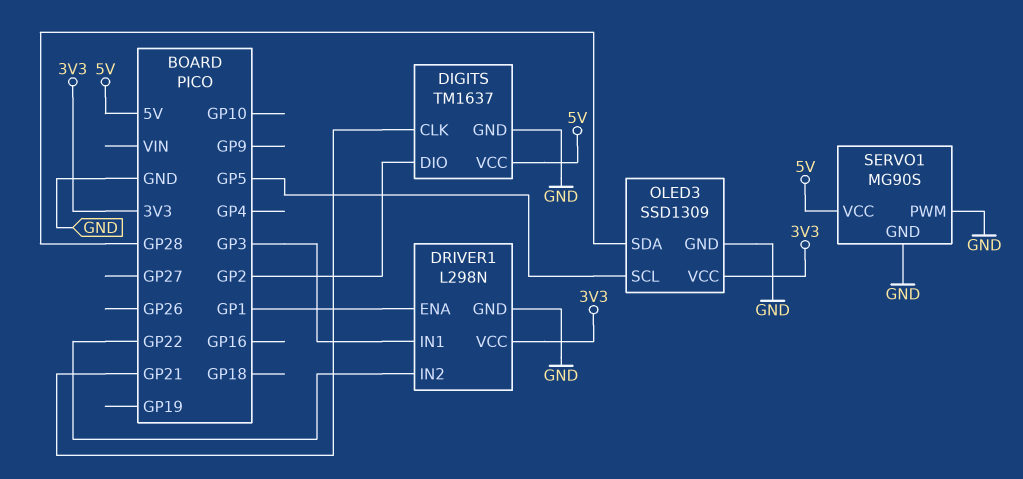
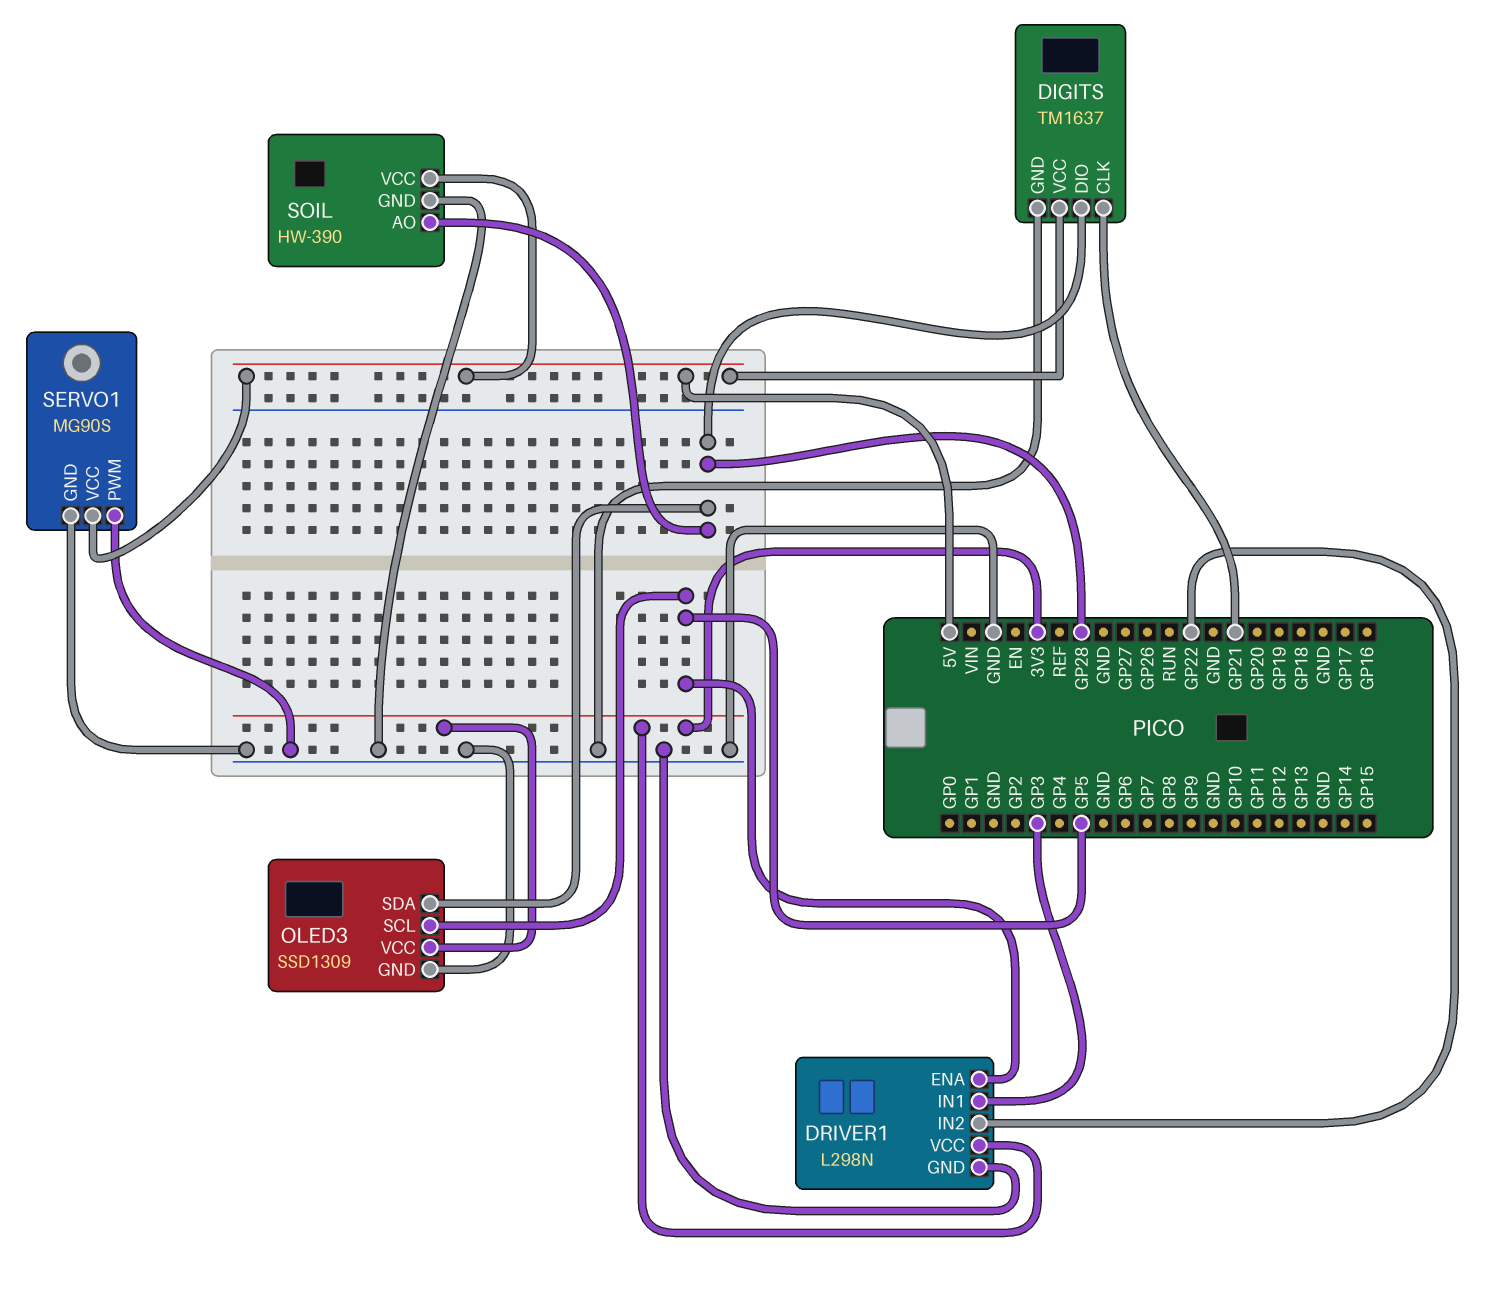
DIGITS pin DIO: GP2 -> GP28
DRIVER1 pin ENA: GP1 -> GP5
SOIL: none -> HW-390
SOIL pin AO: none -> GP28
SOIL pin GND: none -> GND
SOIL pin VCC: none -> 5V

